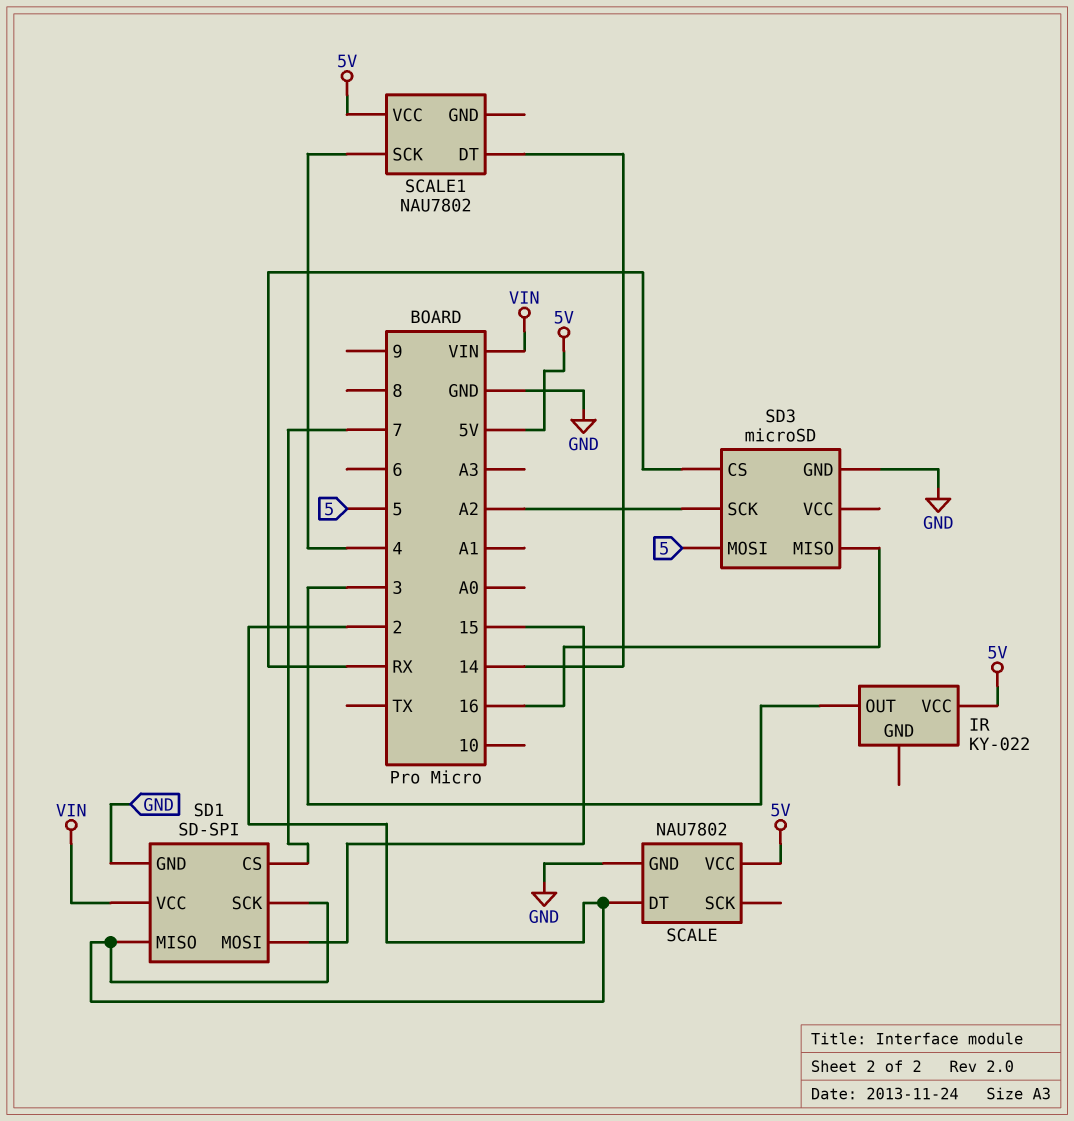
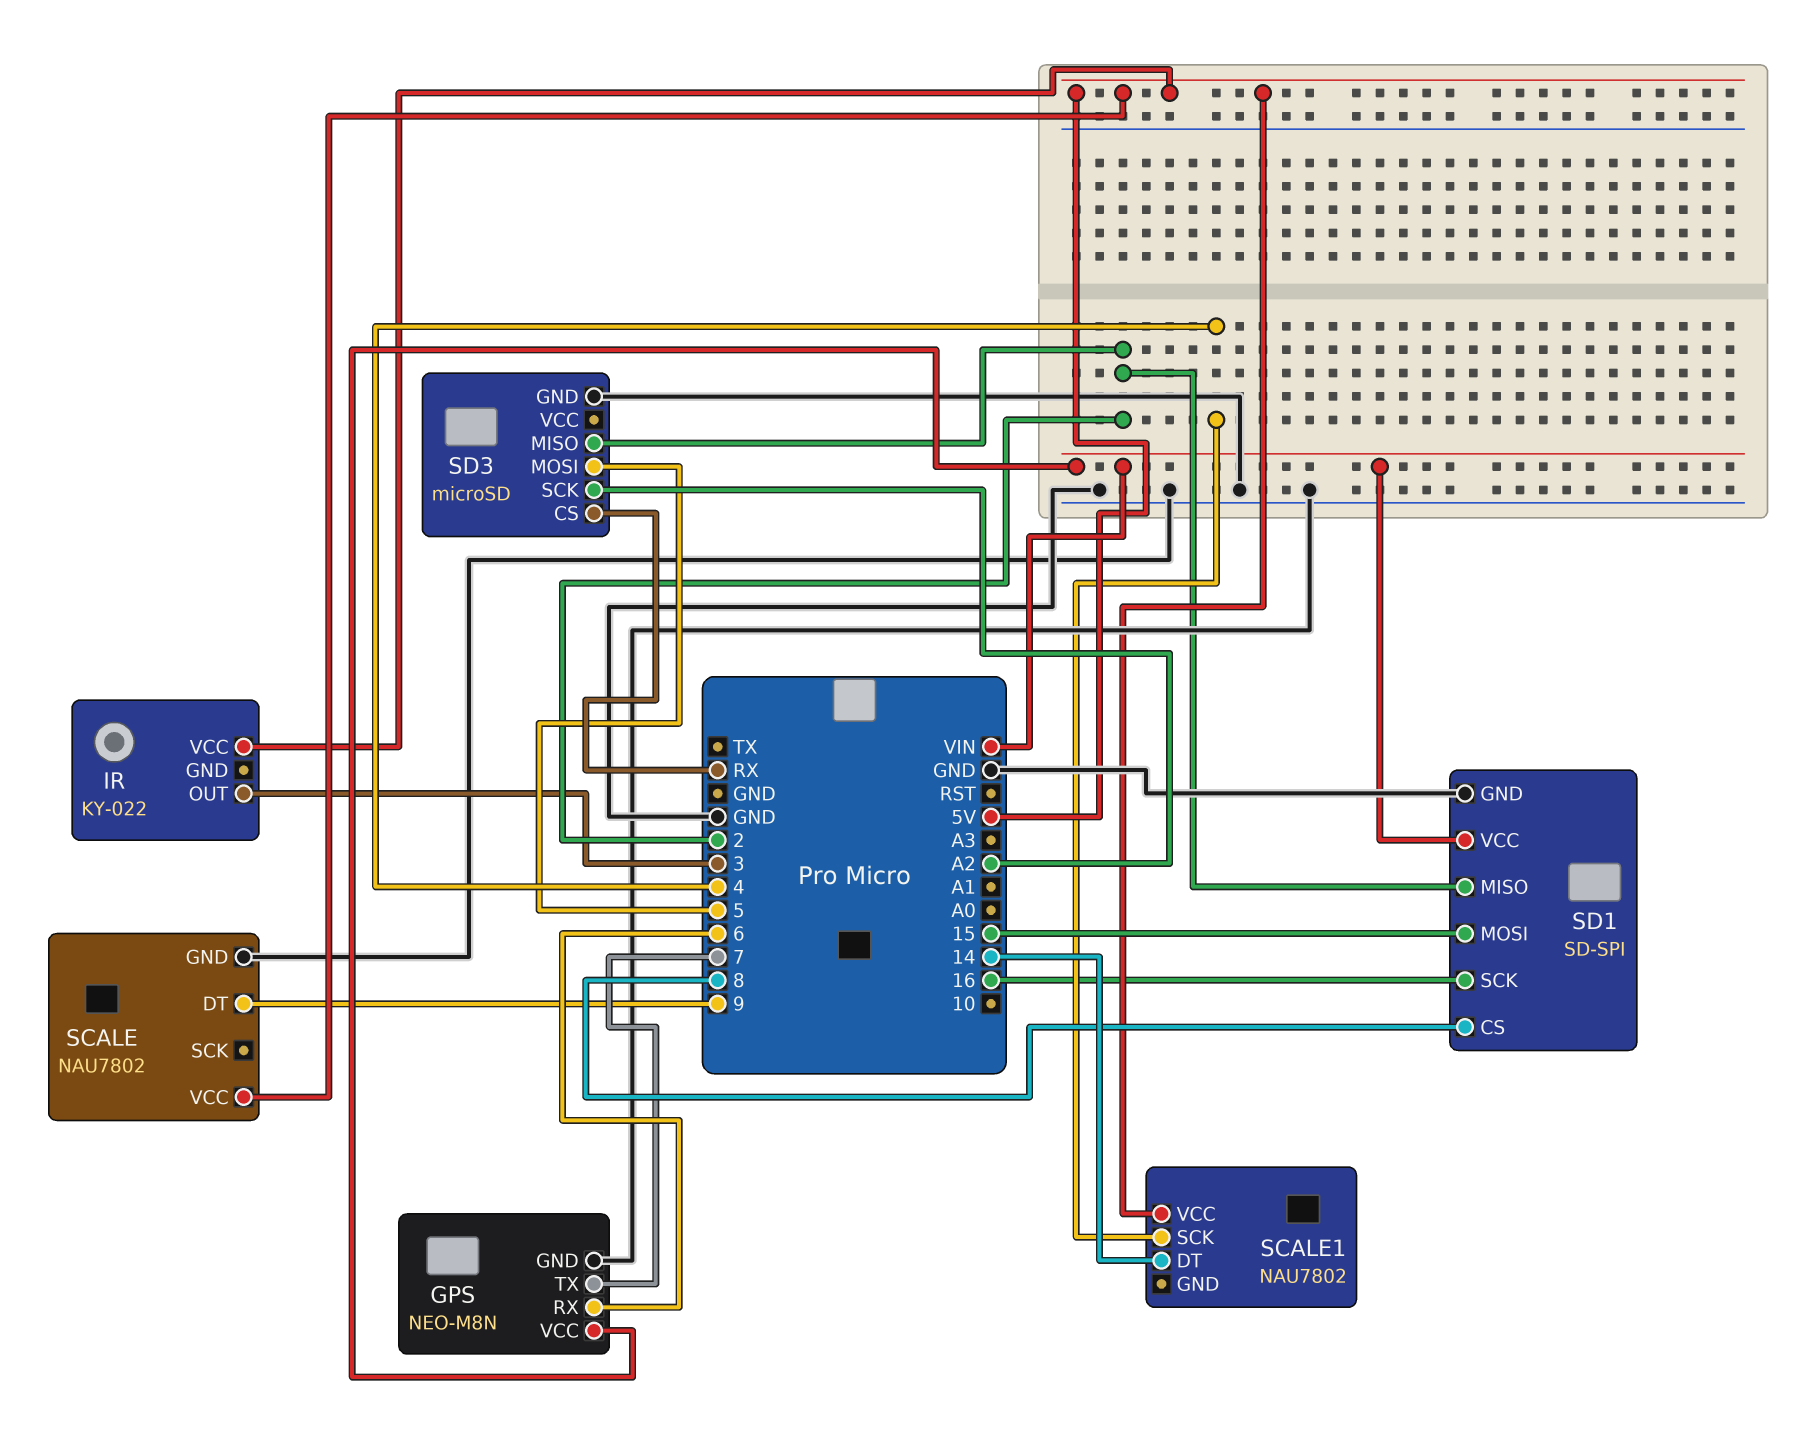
GPS: none -> NEO-M8N
GPS pin GND: none -> GND
GPS pin RX: none -> 6
GPS pin TX: none -> 7
GPS pin VCC: none -> VIN
SCALE pin DT: 2 -> 9
SD1 pin CS: 7 -> 8
SD1 pin SCK: 2 -> 16
SD3 pin MISO: 16 -> 2

